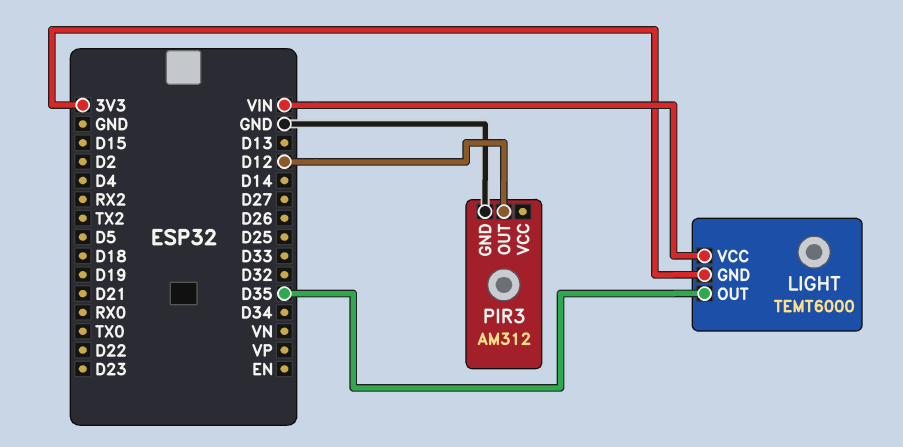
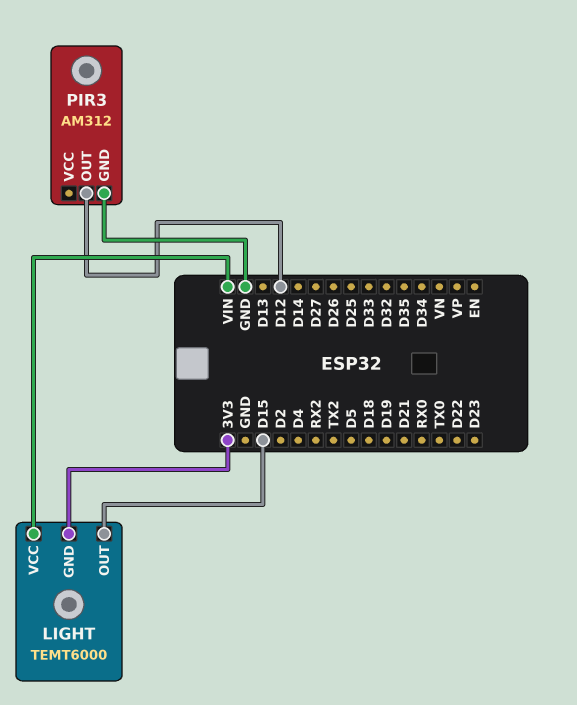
LIGHT pin OUT: D35 -> D15

